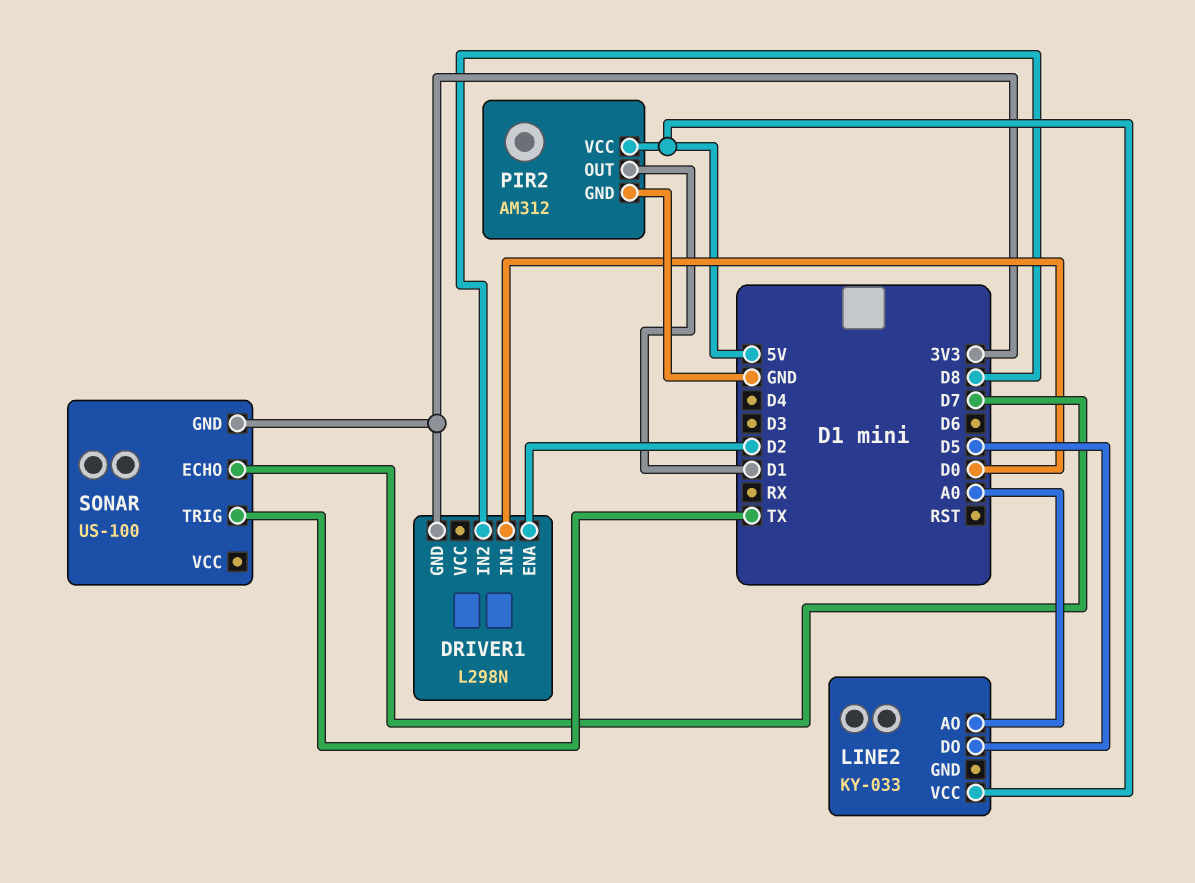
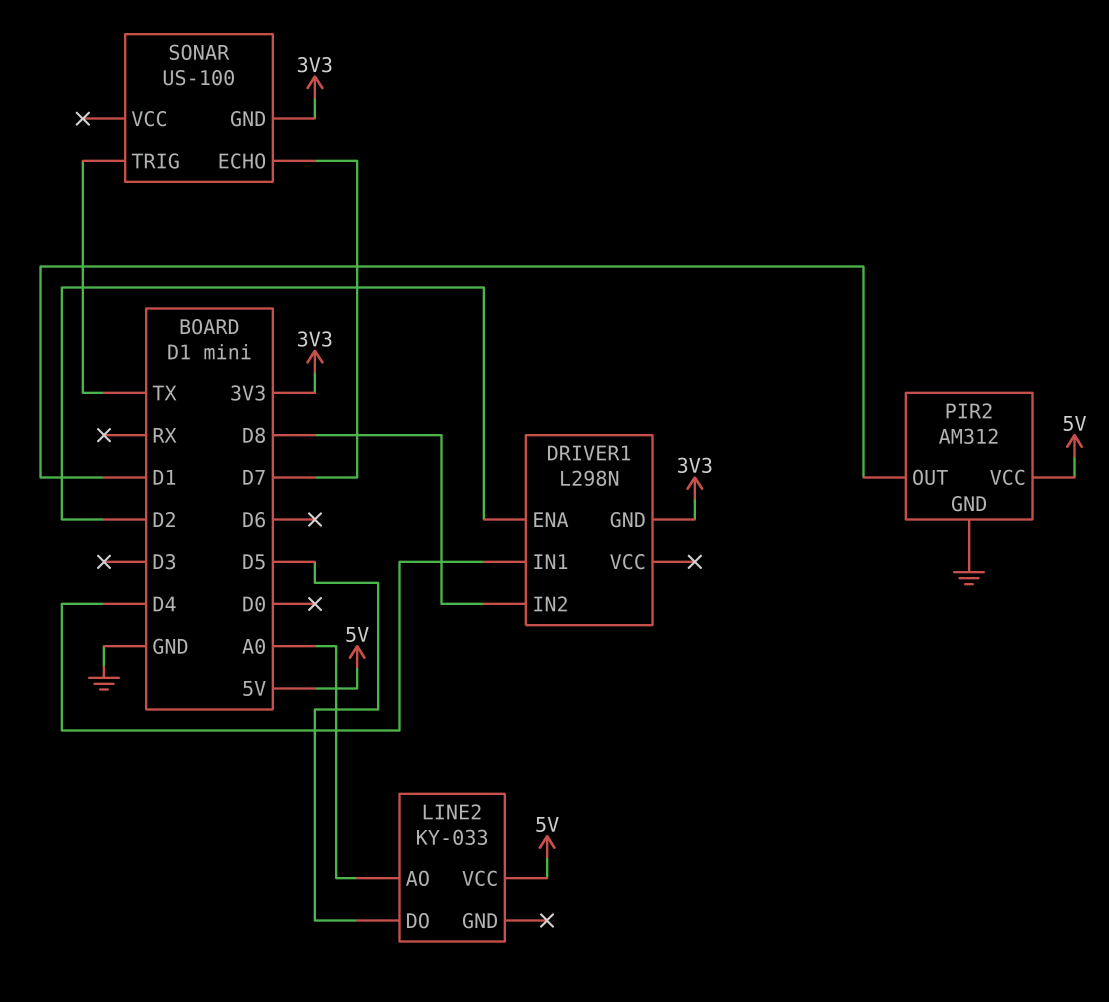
DRIVER1 pin IN1: D0 -> D4

